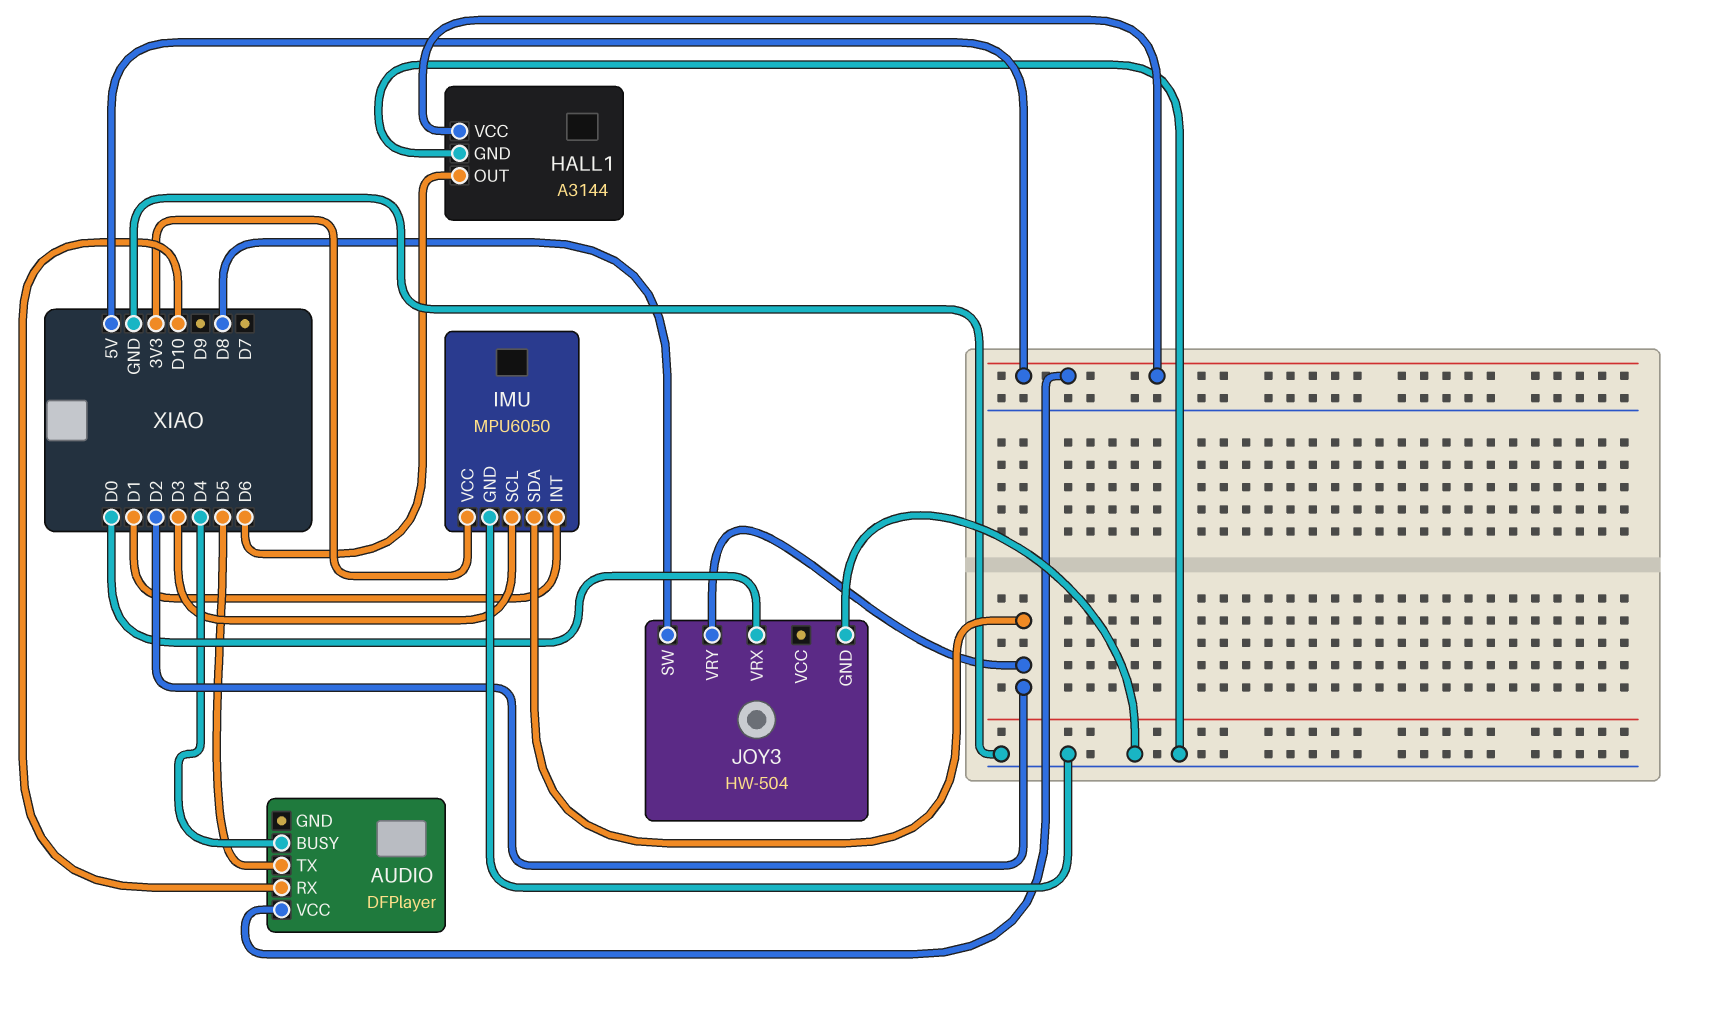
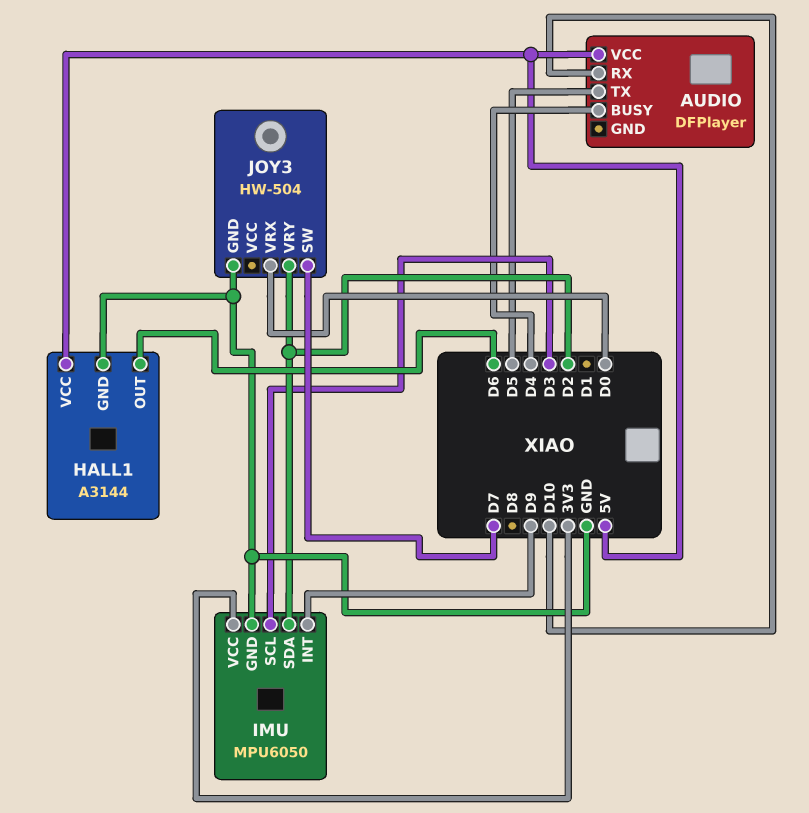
IMU pin INT: D1 -> D9
JOY3 pin SW: D8 -> D7

